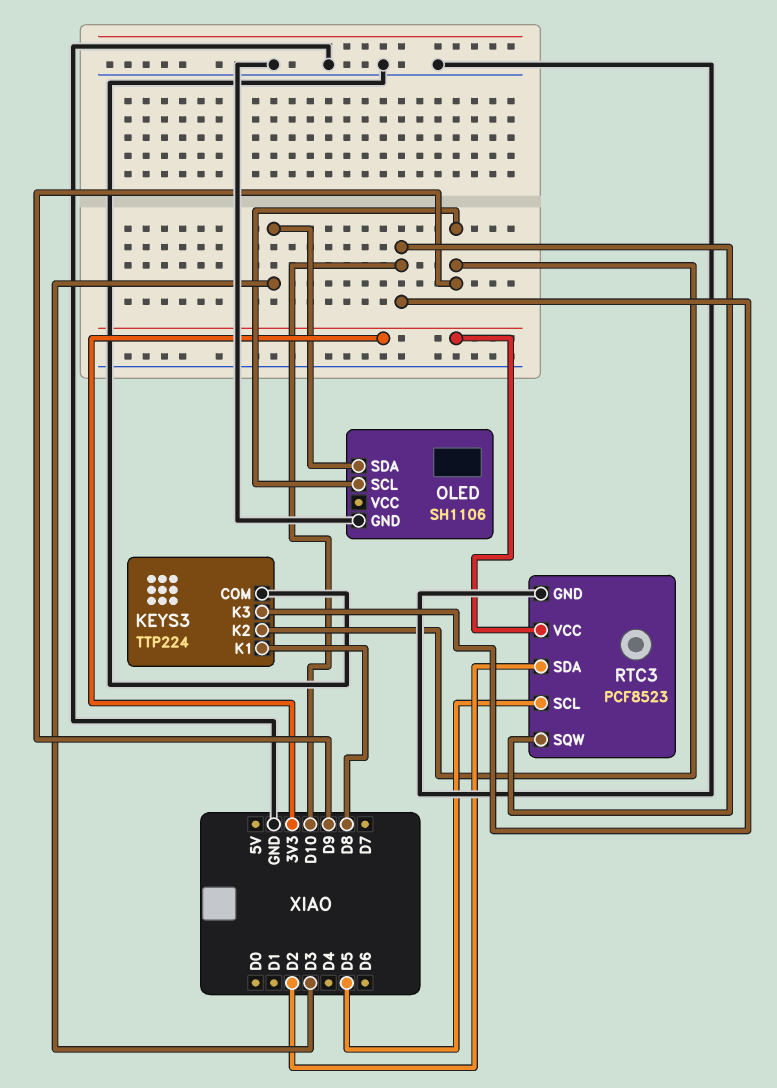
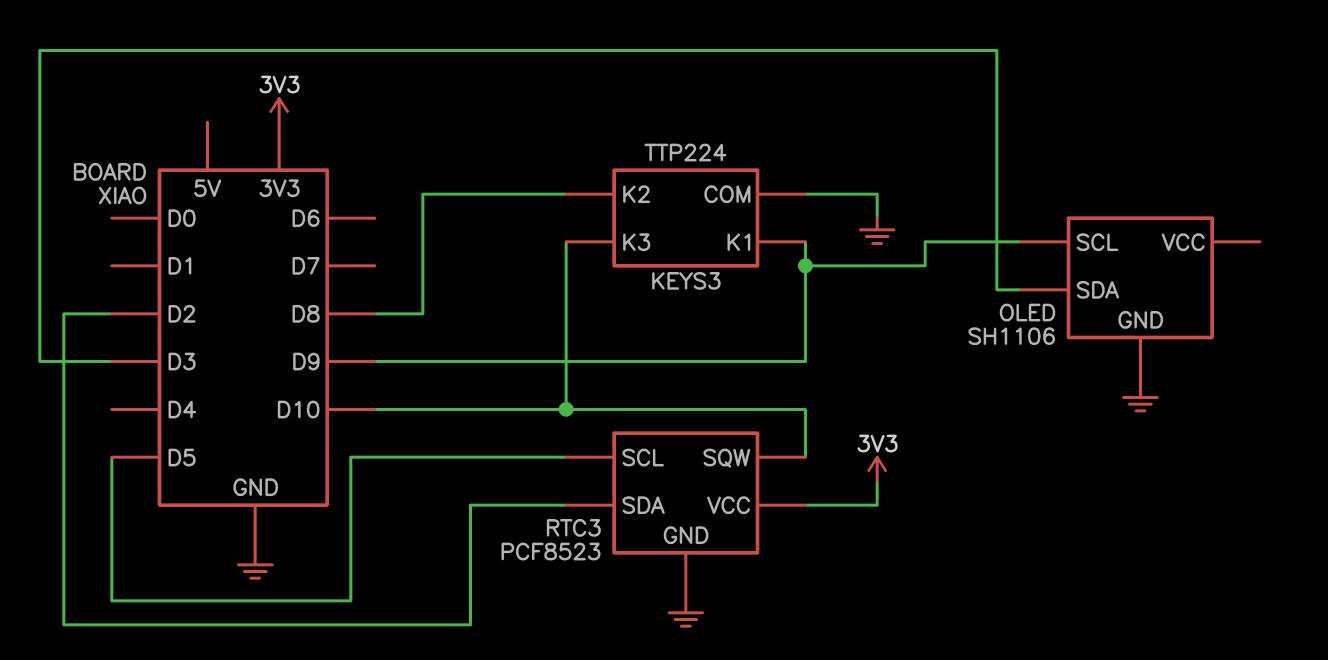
KEYS3 pin K1: D8 -> D9
KEYS3 pin K2: D9 -> D8

